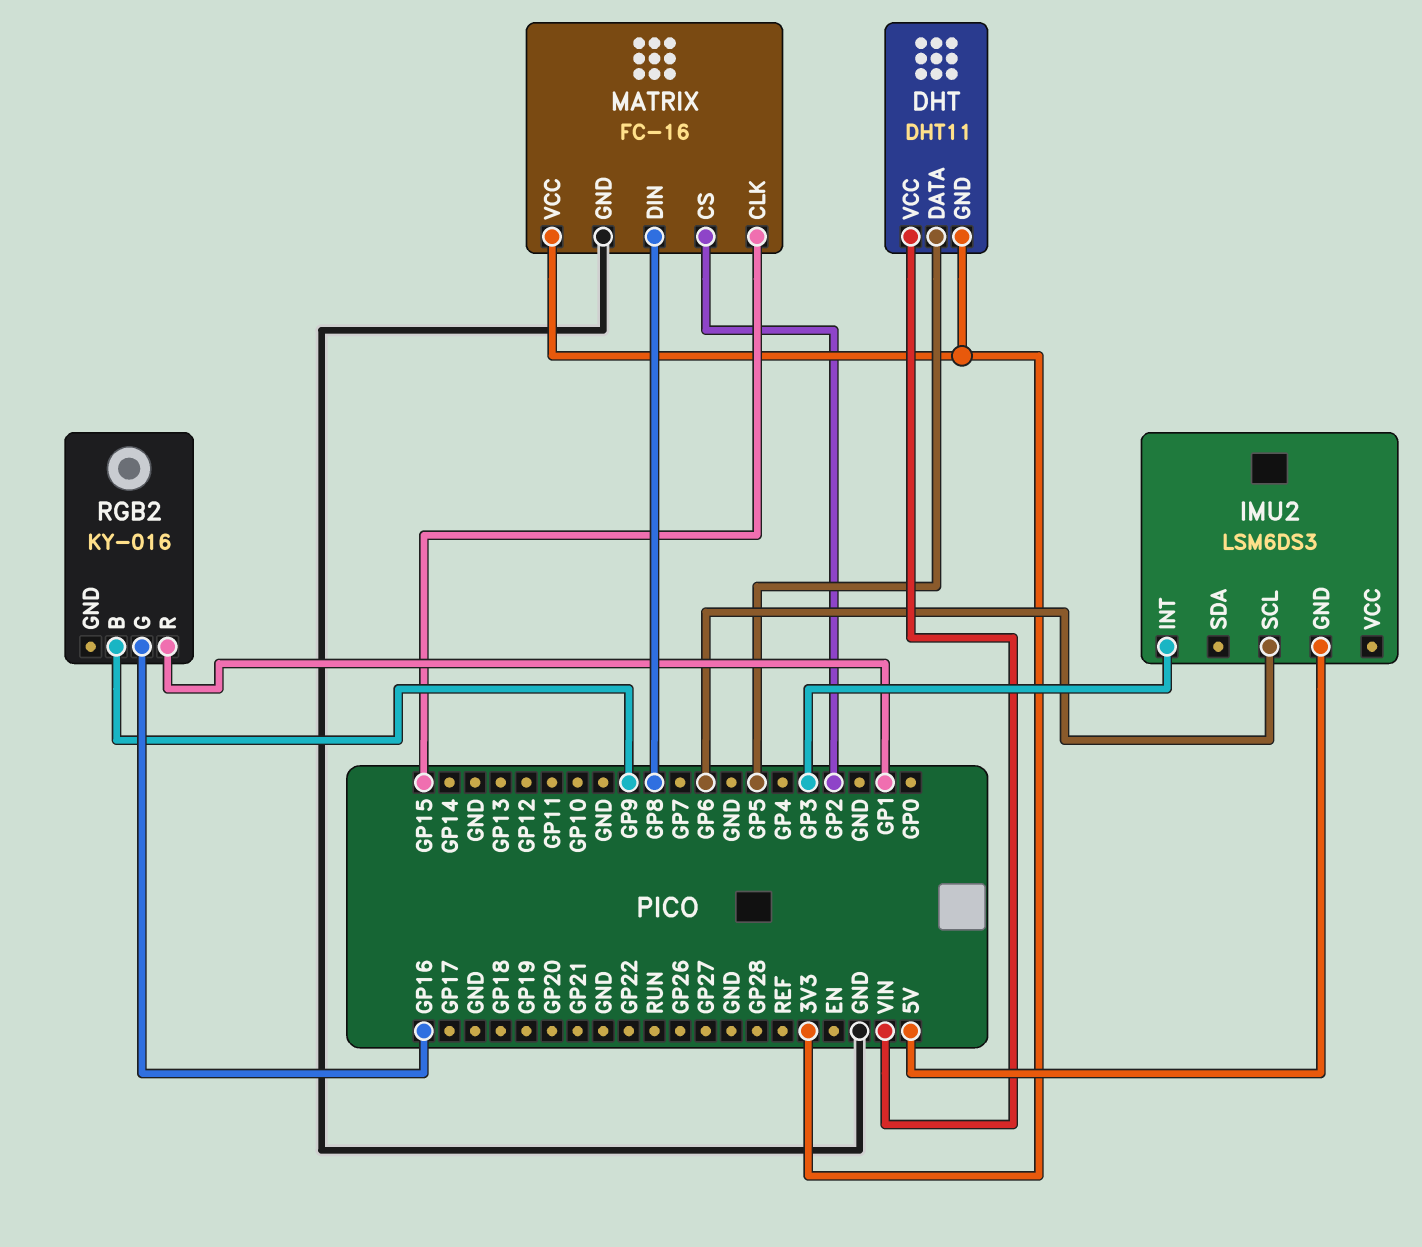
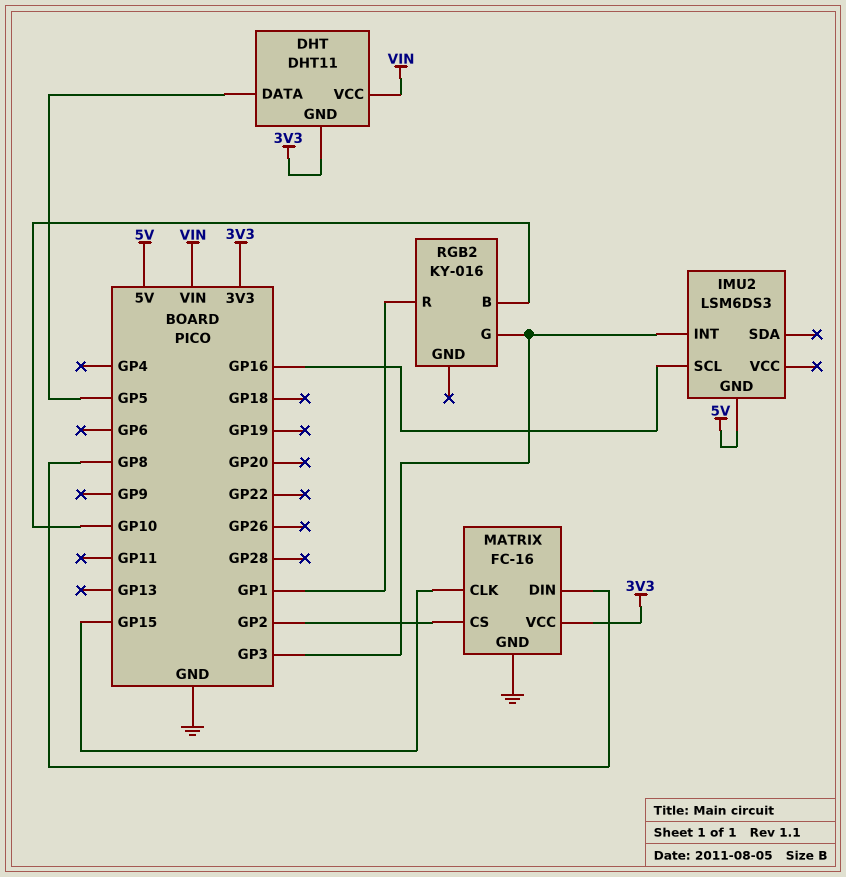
IMU2 pin SCL: GP6 -> GP16
RGB2 pin B: GP9 -> GP10
RGB2 pin G: GP16 -> GP3

